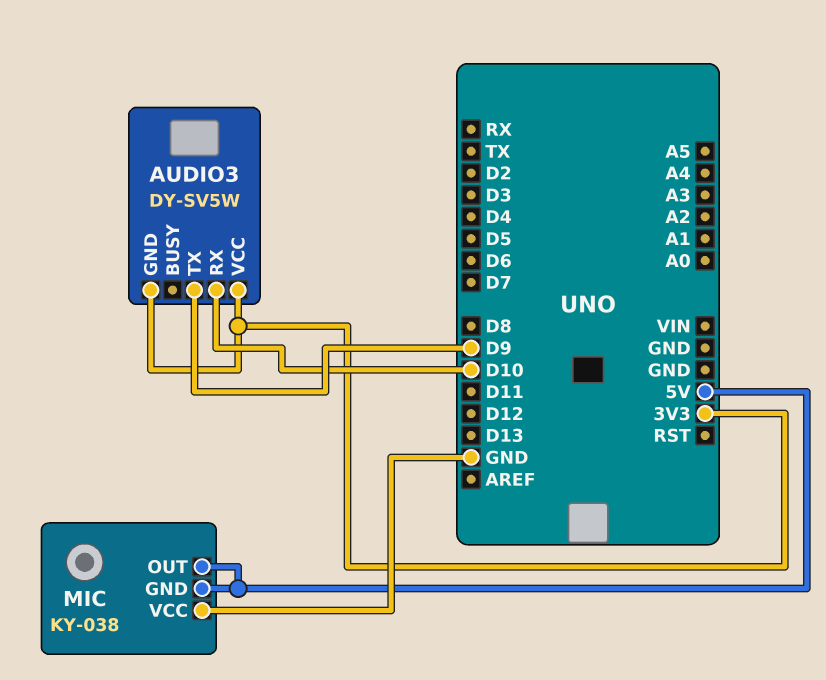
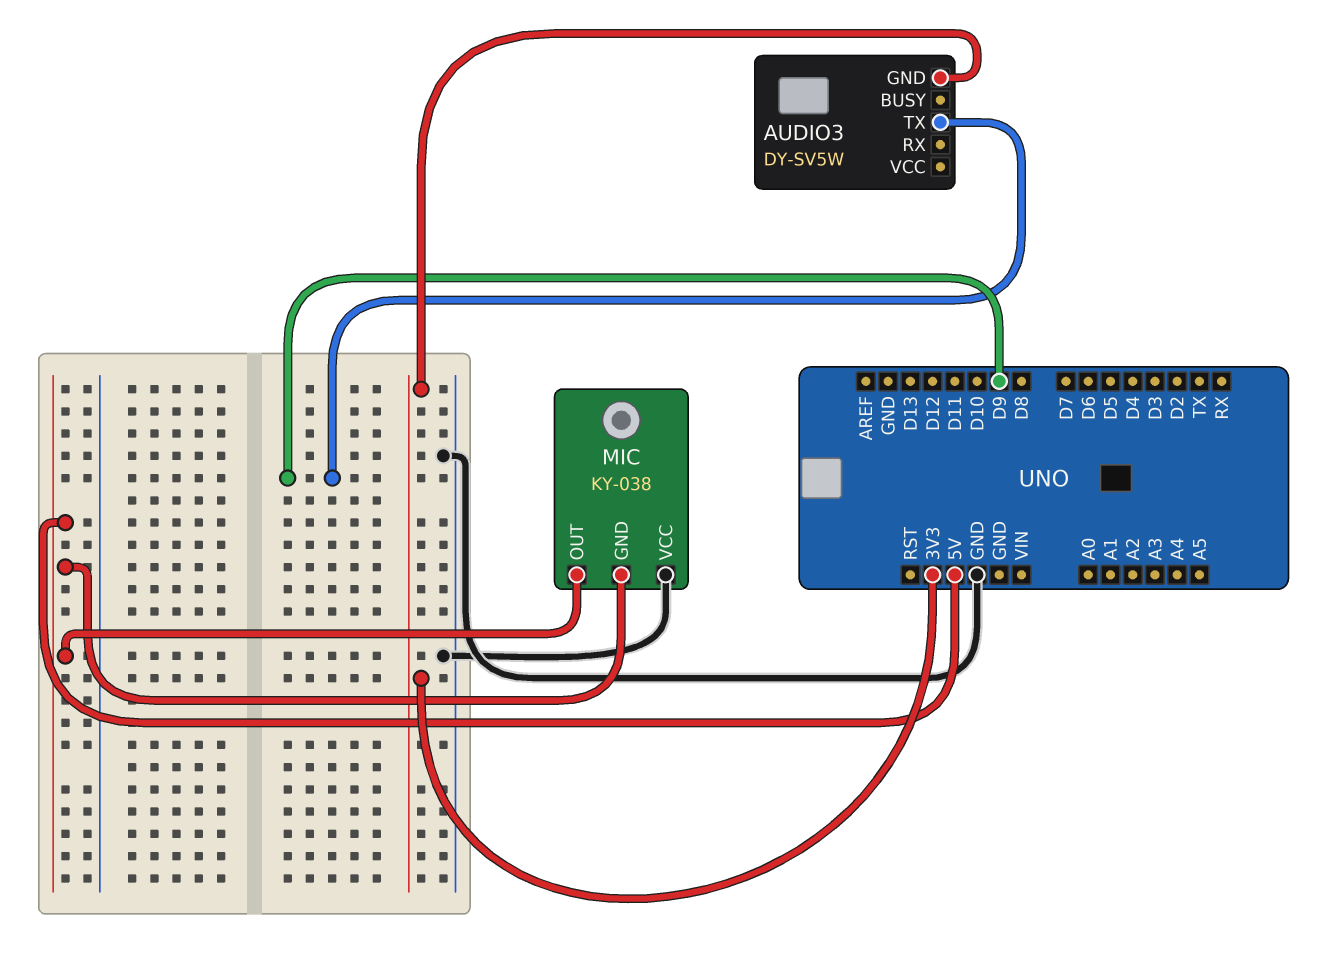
AUDIO3 pin RX: D10 -> none
AUDIO3 pin VCC: 3V3 -> none

